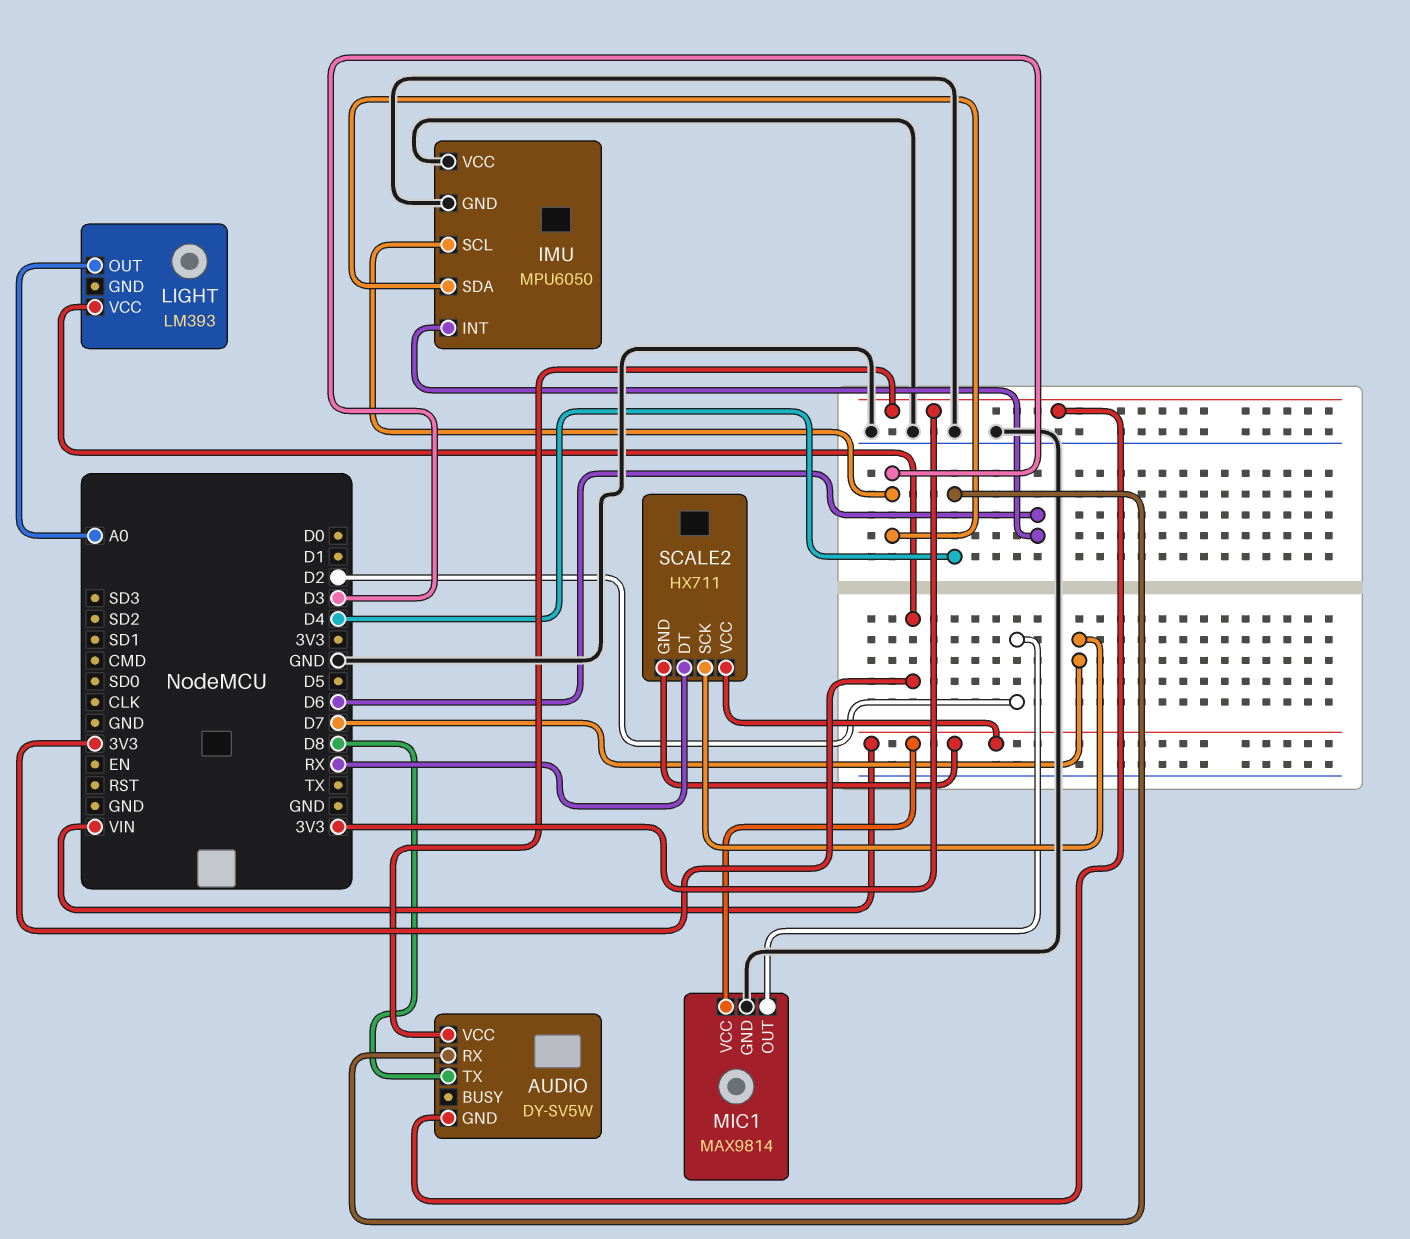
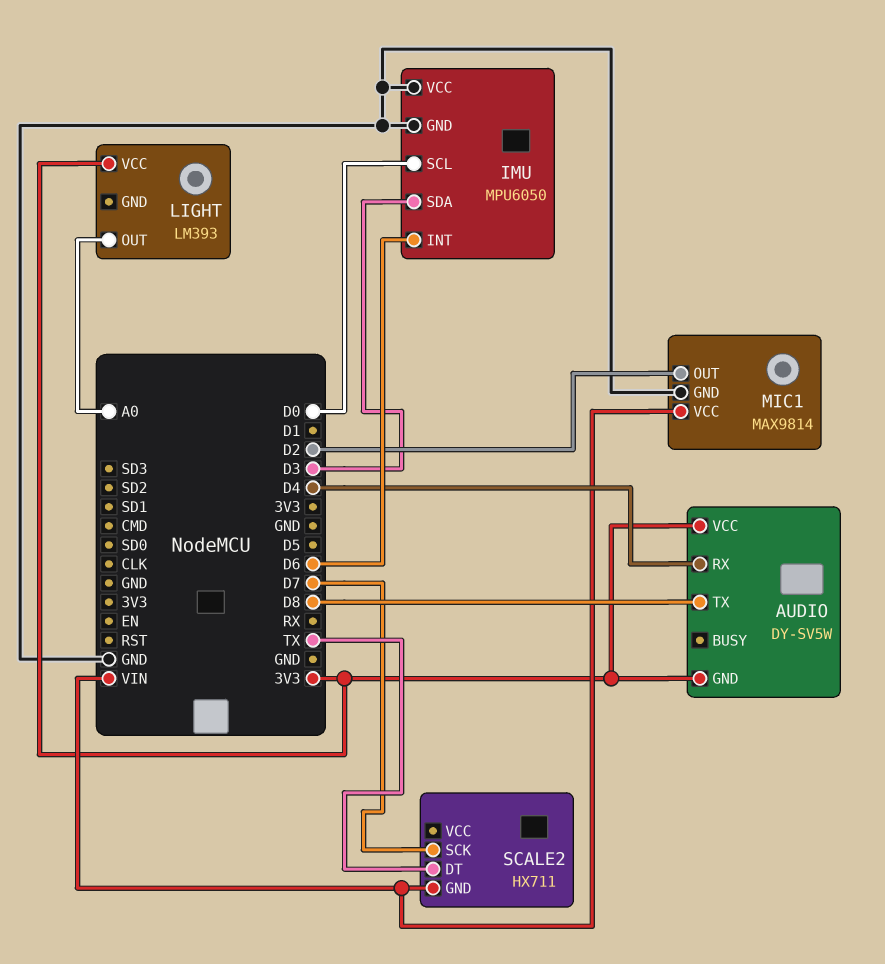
IMU pin SCL: D3 -> D0
SCALE2 pin DT: RX -> TX
SCALE2 pin VCC: VIN -> none

